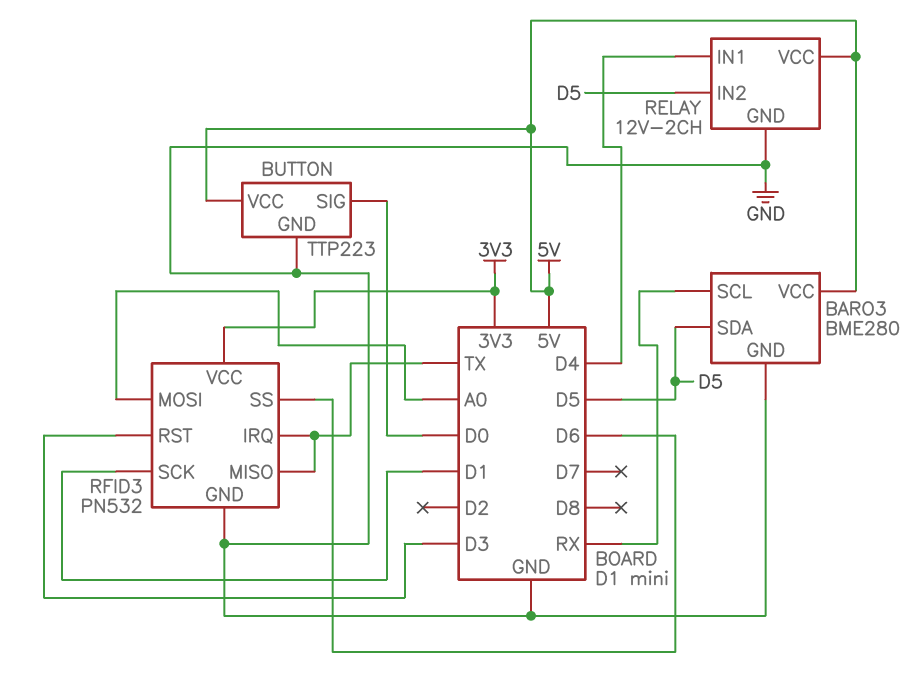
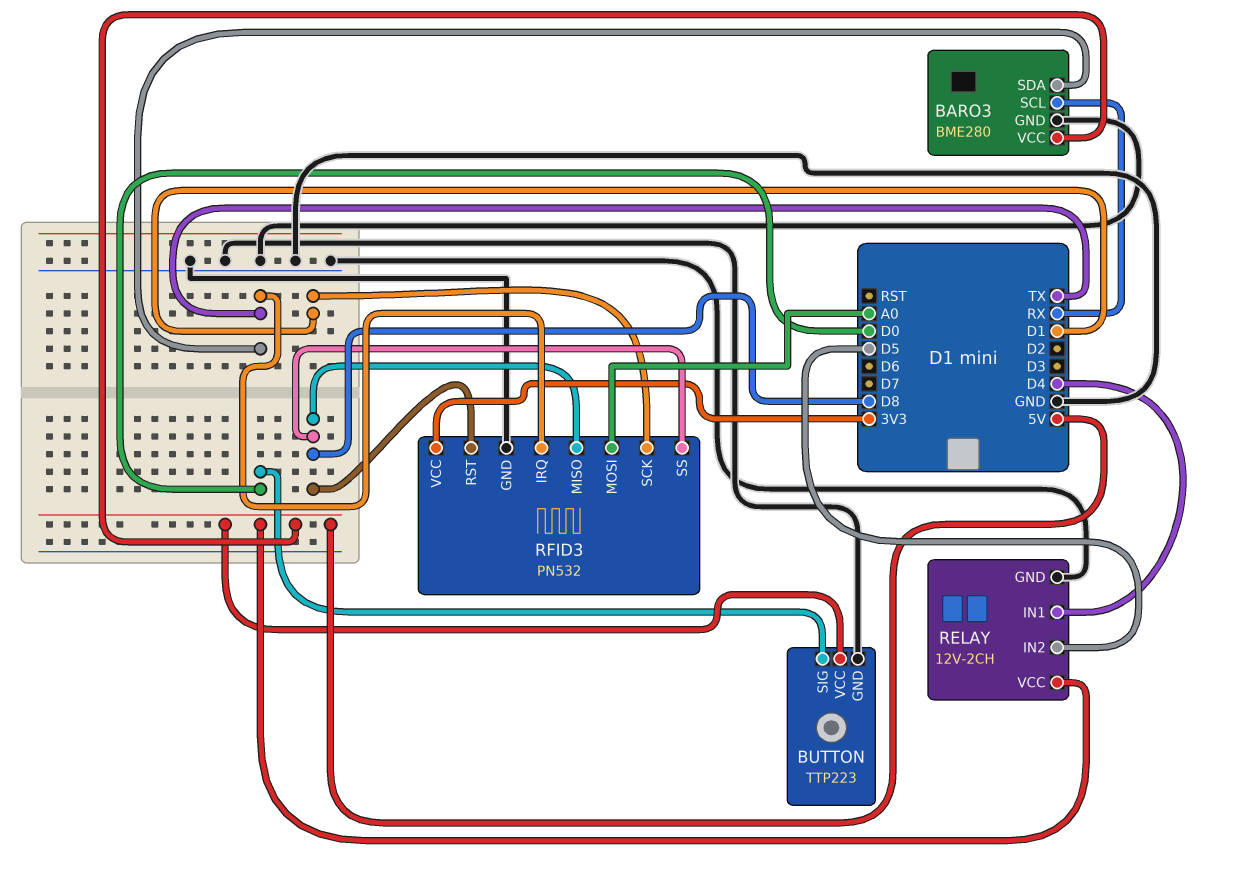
BARO3 pin SDA: D5 -> TX
RFID3 pin MISO: TX -> D8
RFID3 pin RST: D3 -> D8
RFID3 pin SS: D6 -> D8

